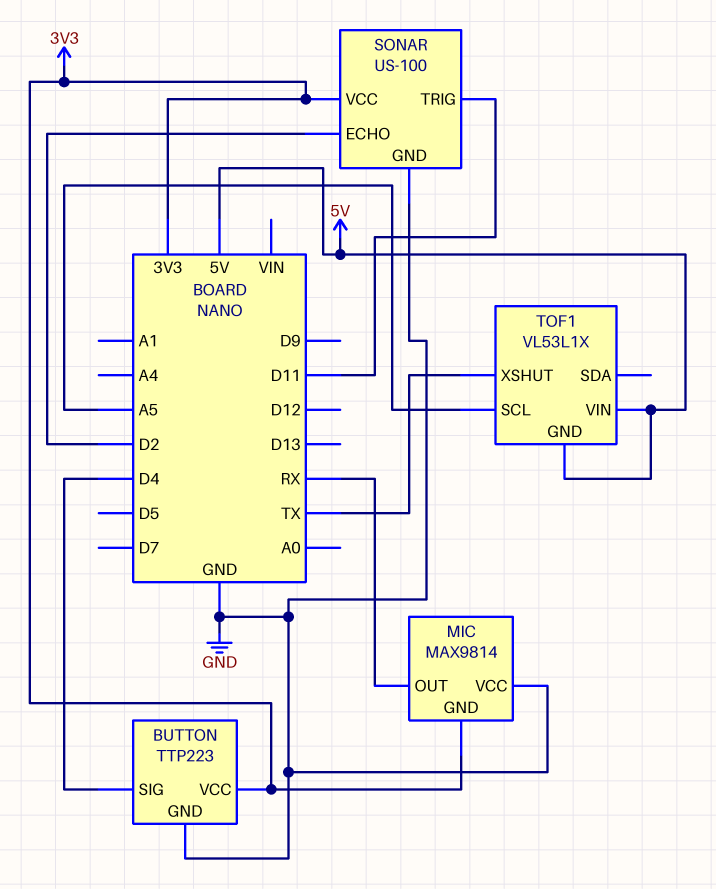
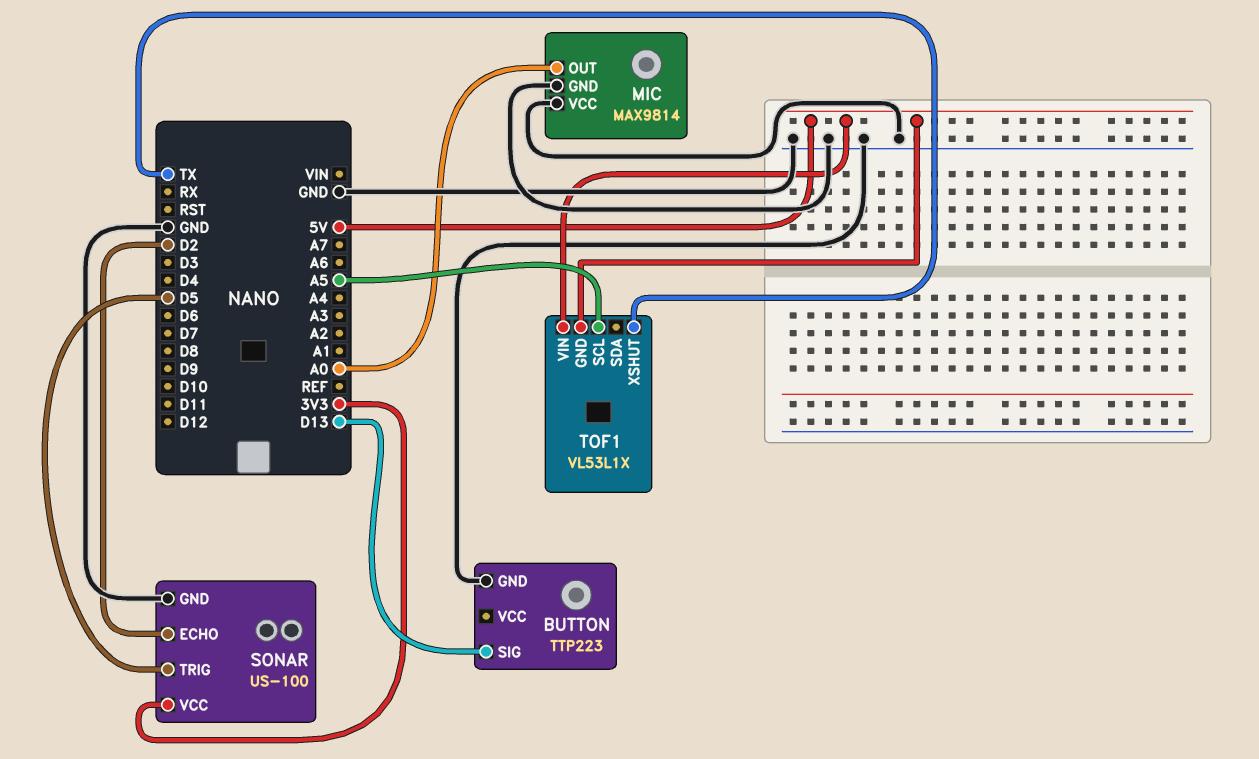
BUTTON pin SIG: D4 -> D13
BUTTON pin VCC: 3V3 -> none
MIC pin GND: 3V3 -> GND
MIC pin OUT: RX -> A0
SONAR pin TRIG: D11 -> D5

